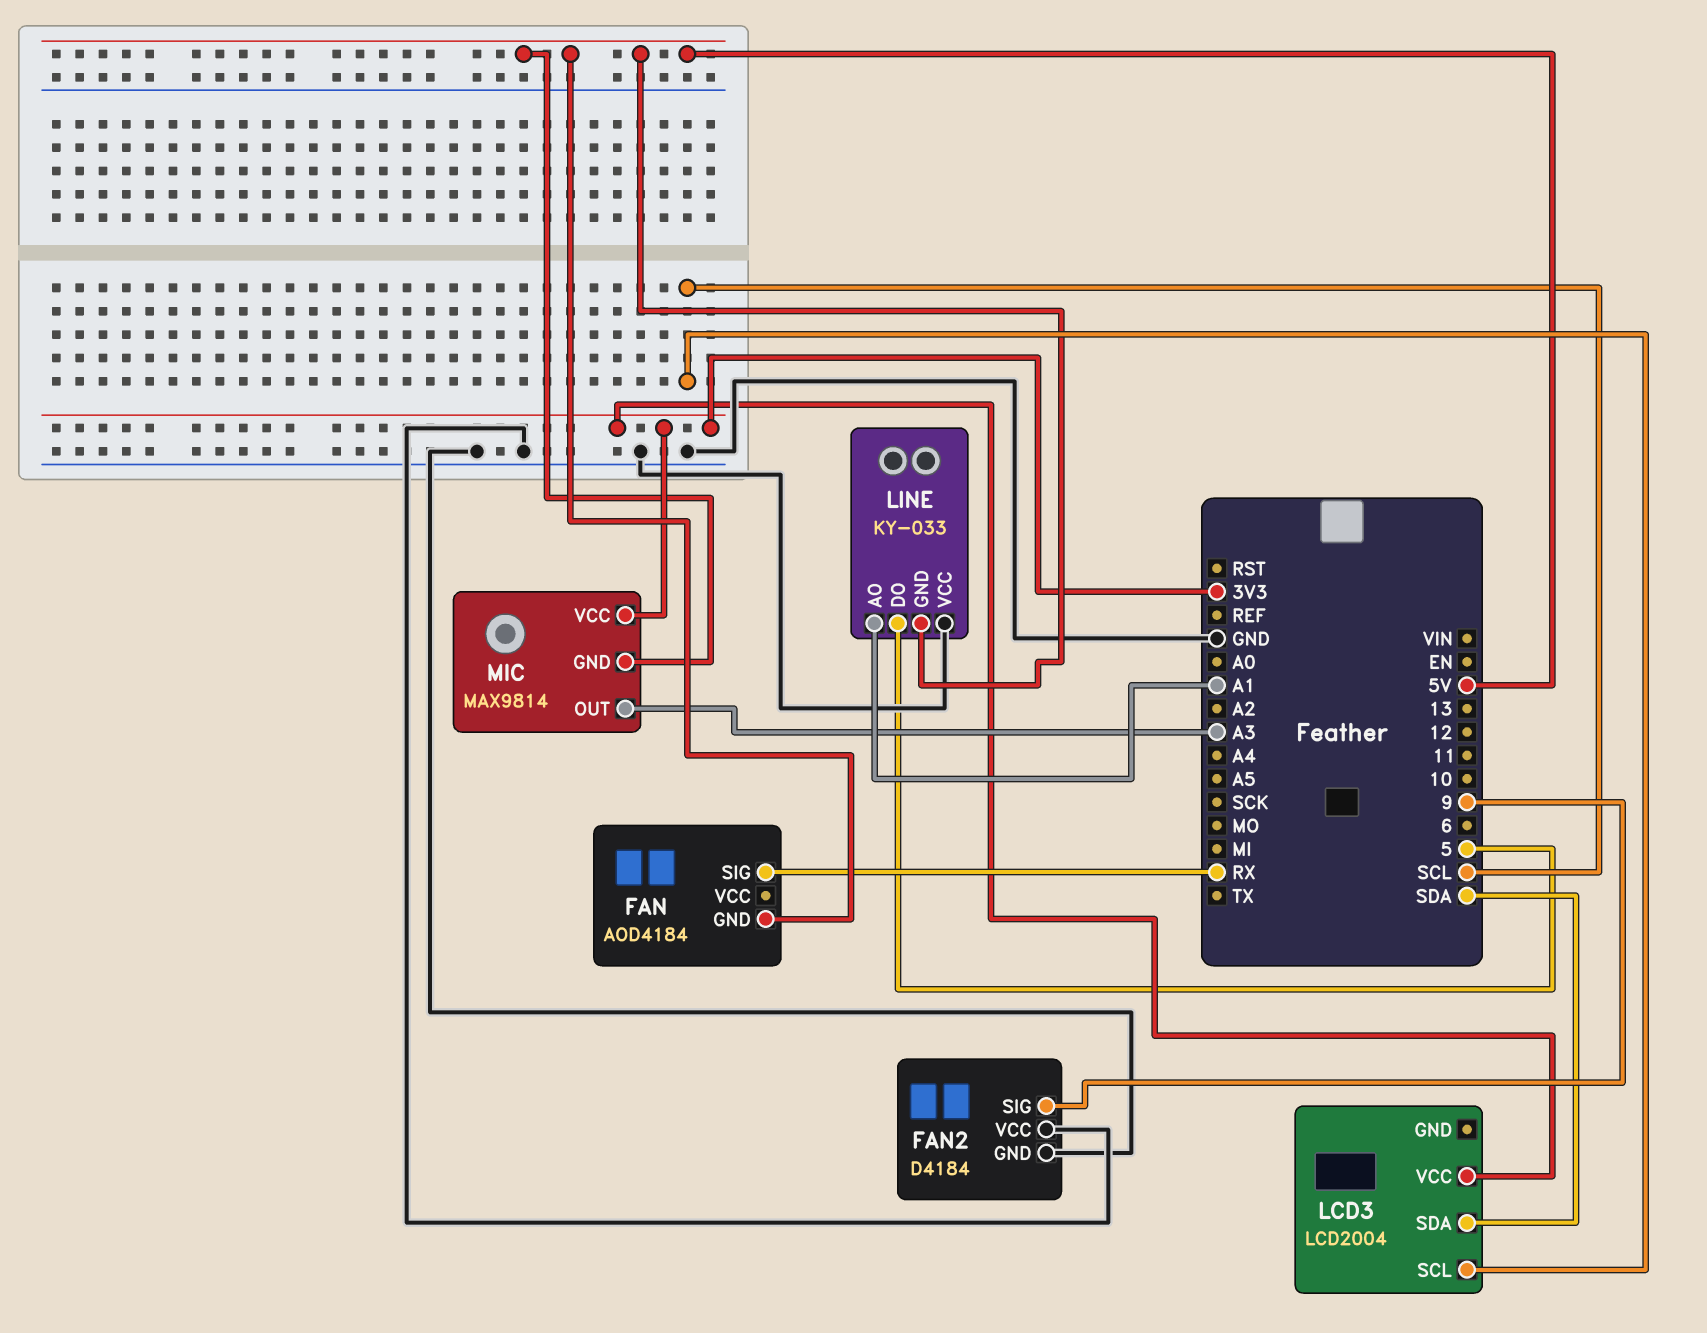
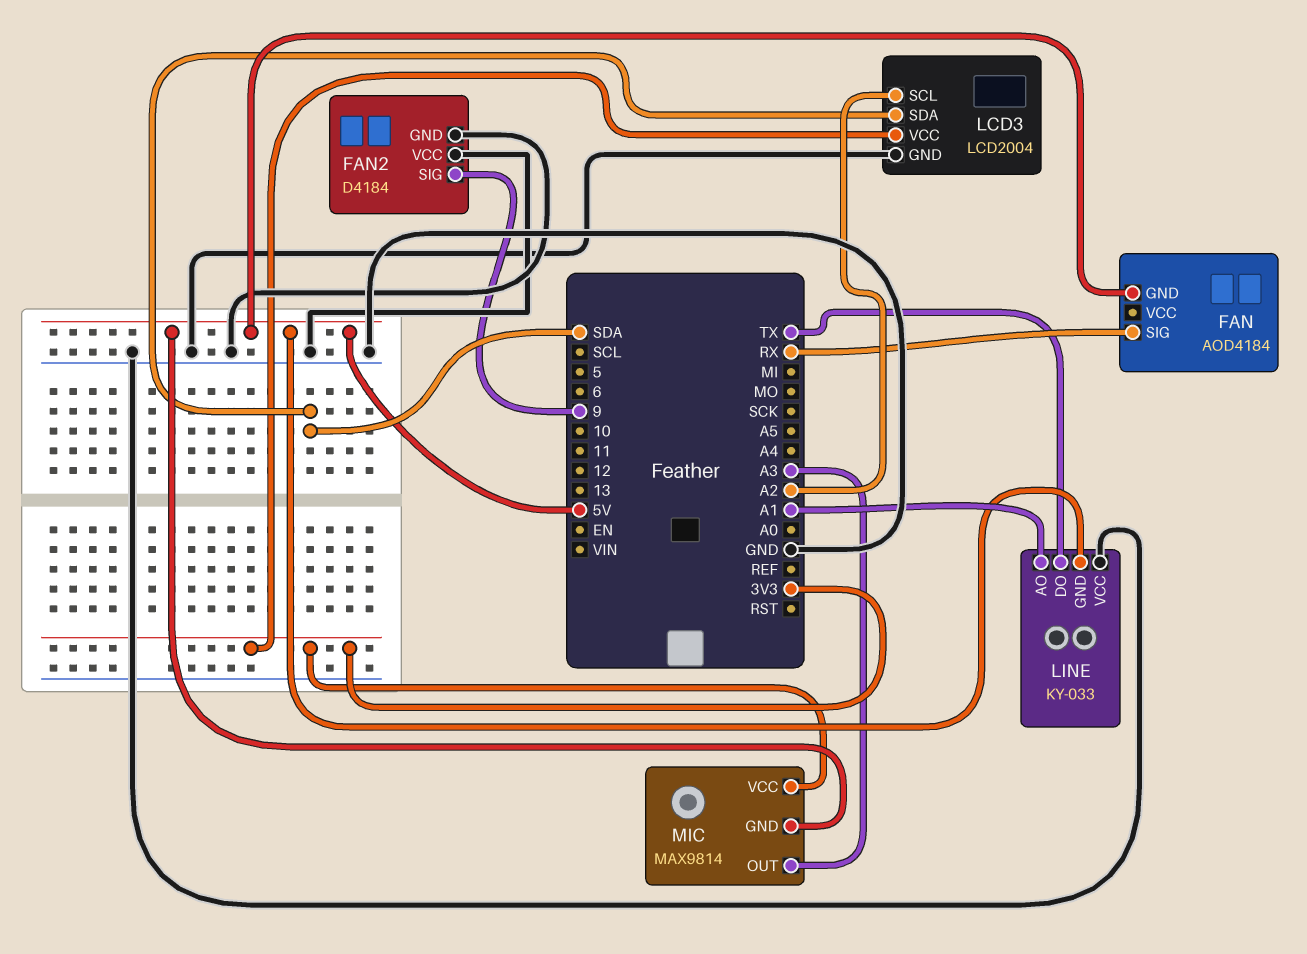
LCD3 pin GND: none -> GND
LCD3 pin SCL: SCL -> A2
LINE pin DO: 5 -> TX

